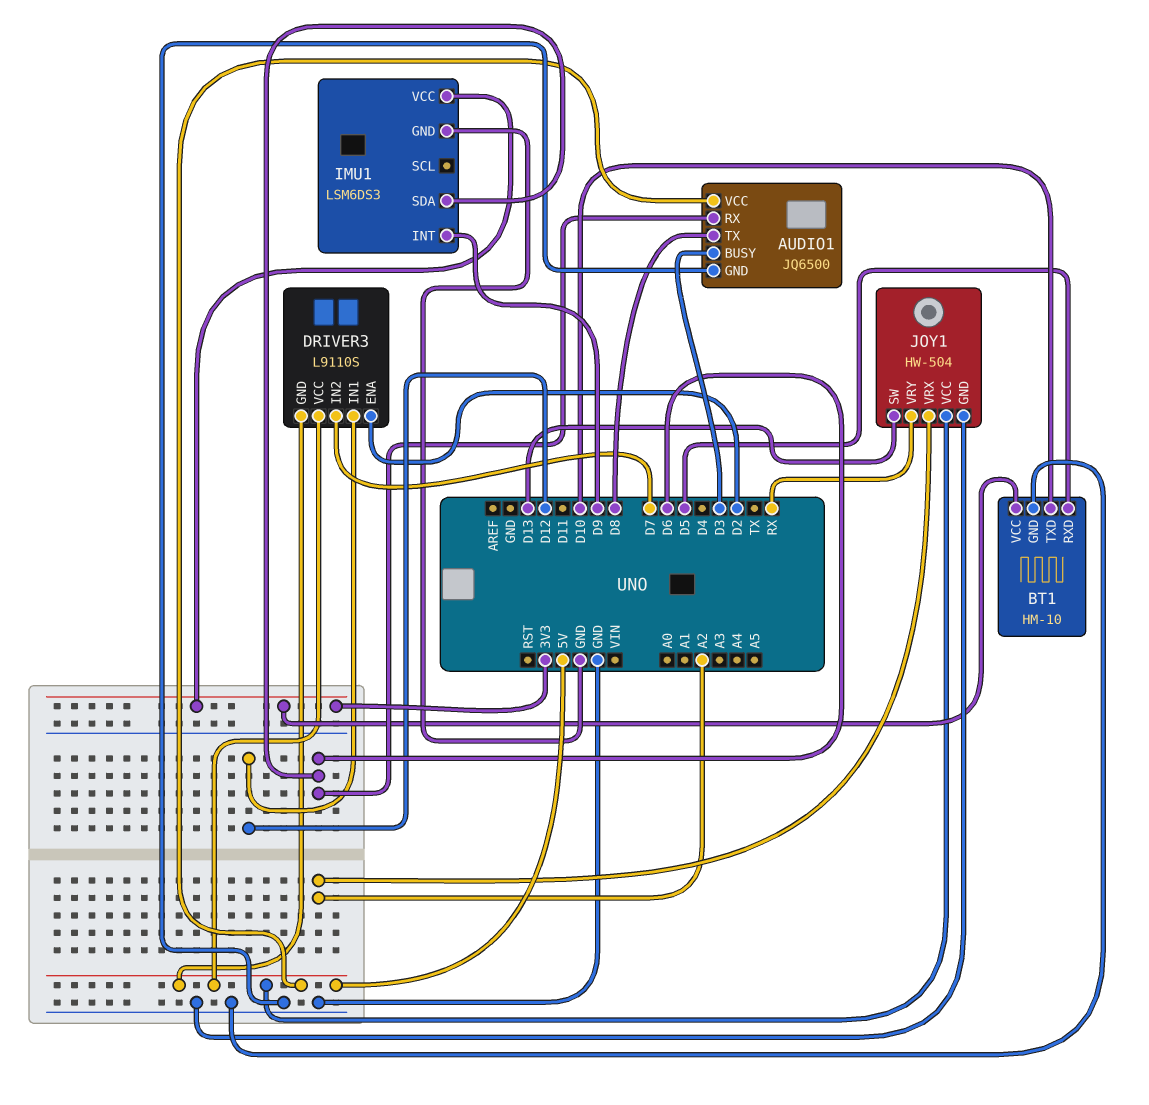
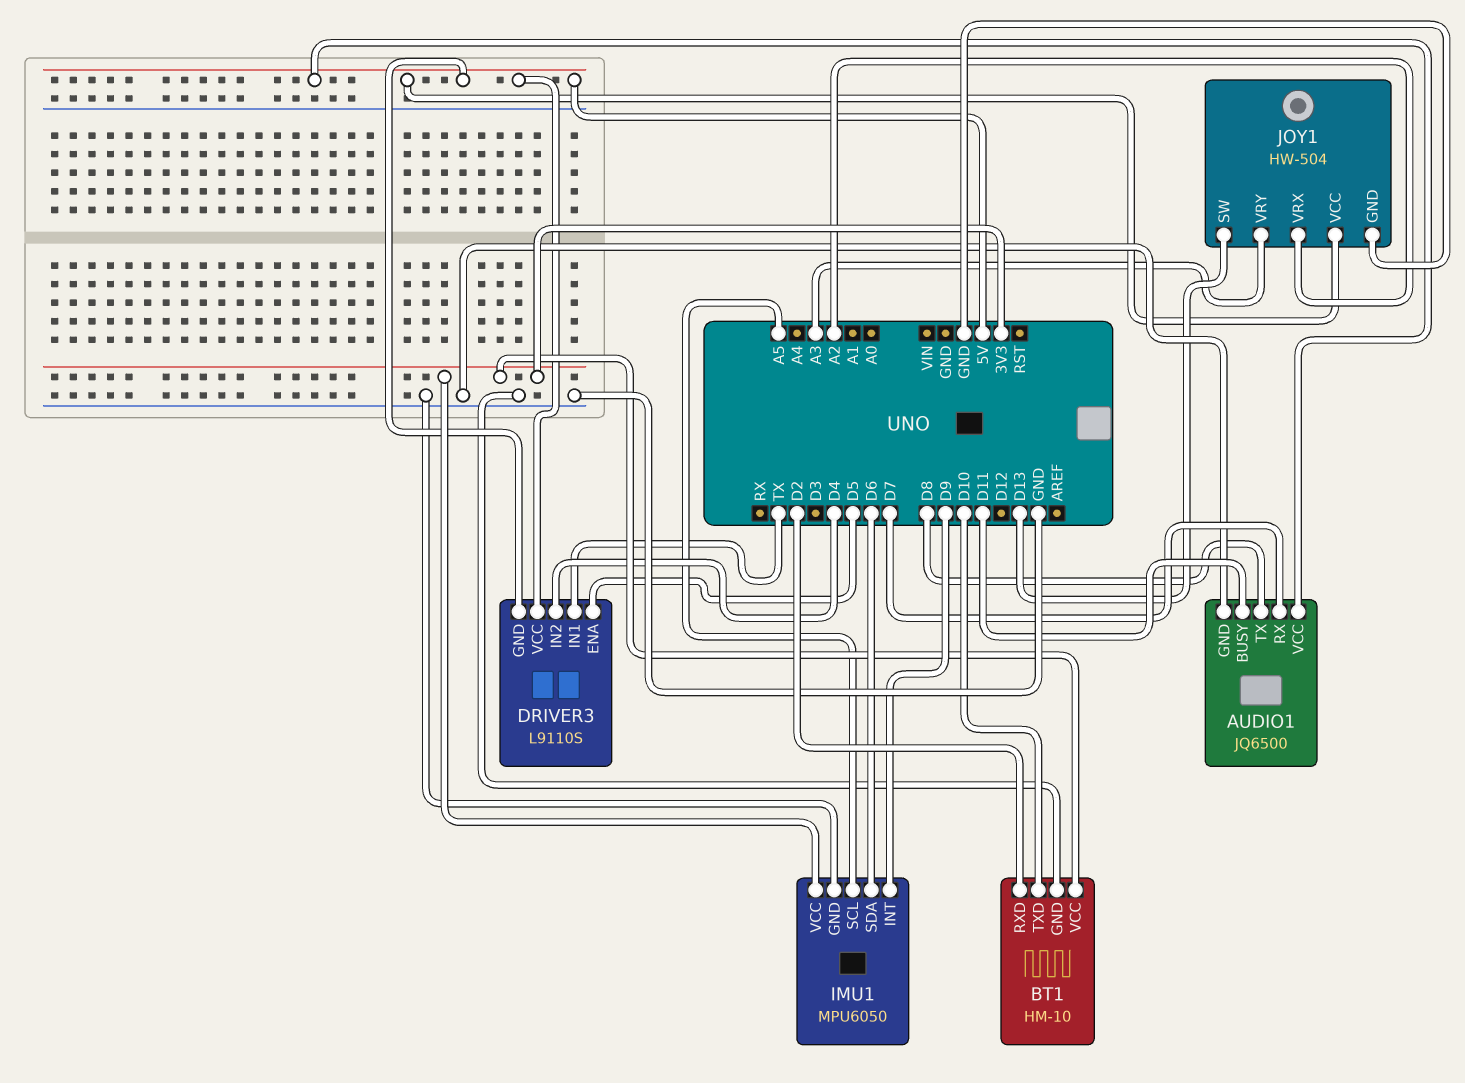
AUDIO1 pin BUSY: D3 -> D11
AUDIO1 pin RX: D6 -> D7
BT1 pin RXD: D5 -> D2
DRIVER3 pin ENA: D2 -> D5
DRIVER3 pin IN1: D12 -> TX
DRIVER3 pin IN2: D7 -> D4
IMU1: LSM6DS3 -> MPU6050
IMU1 pin SCL: none -> A5
JOY1 pin VRY: RX -> A3

